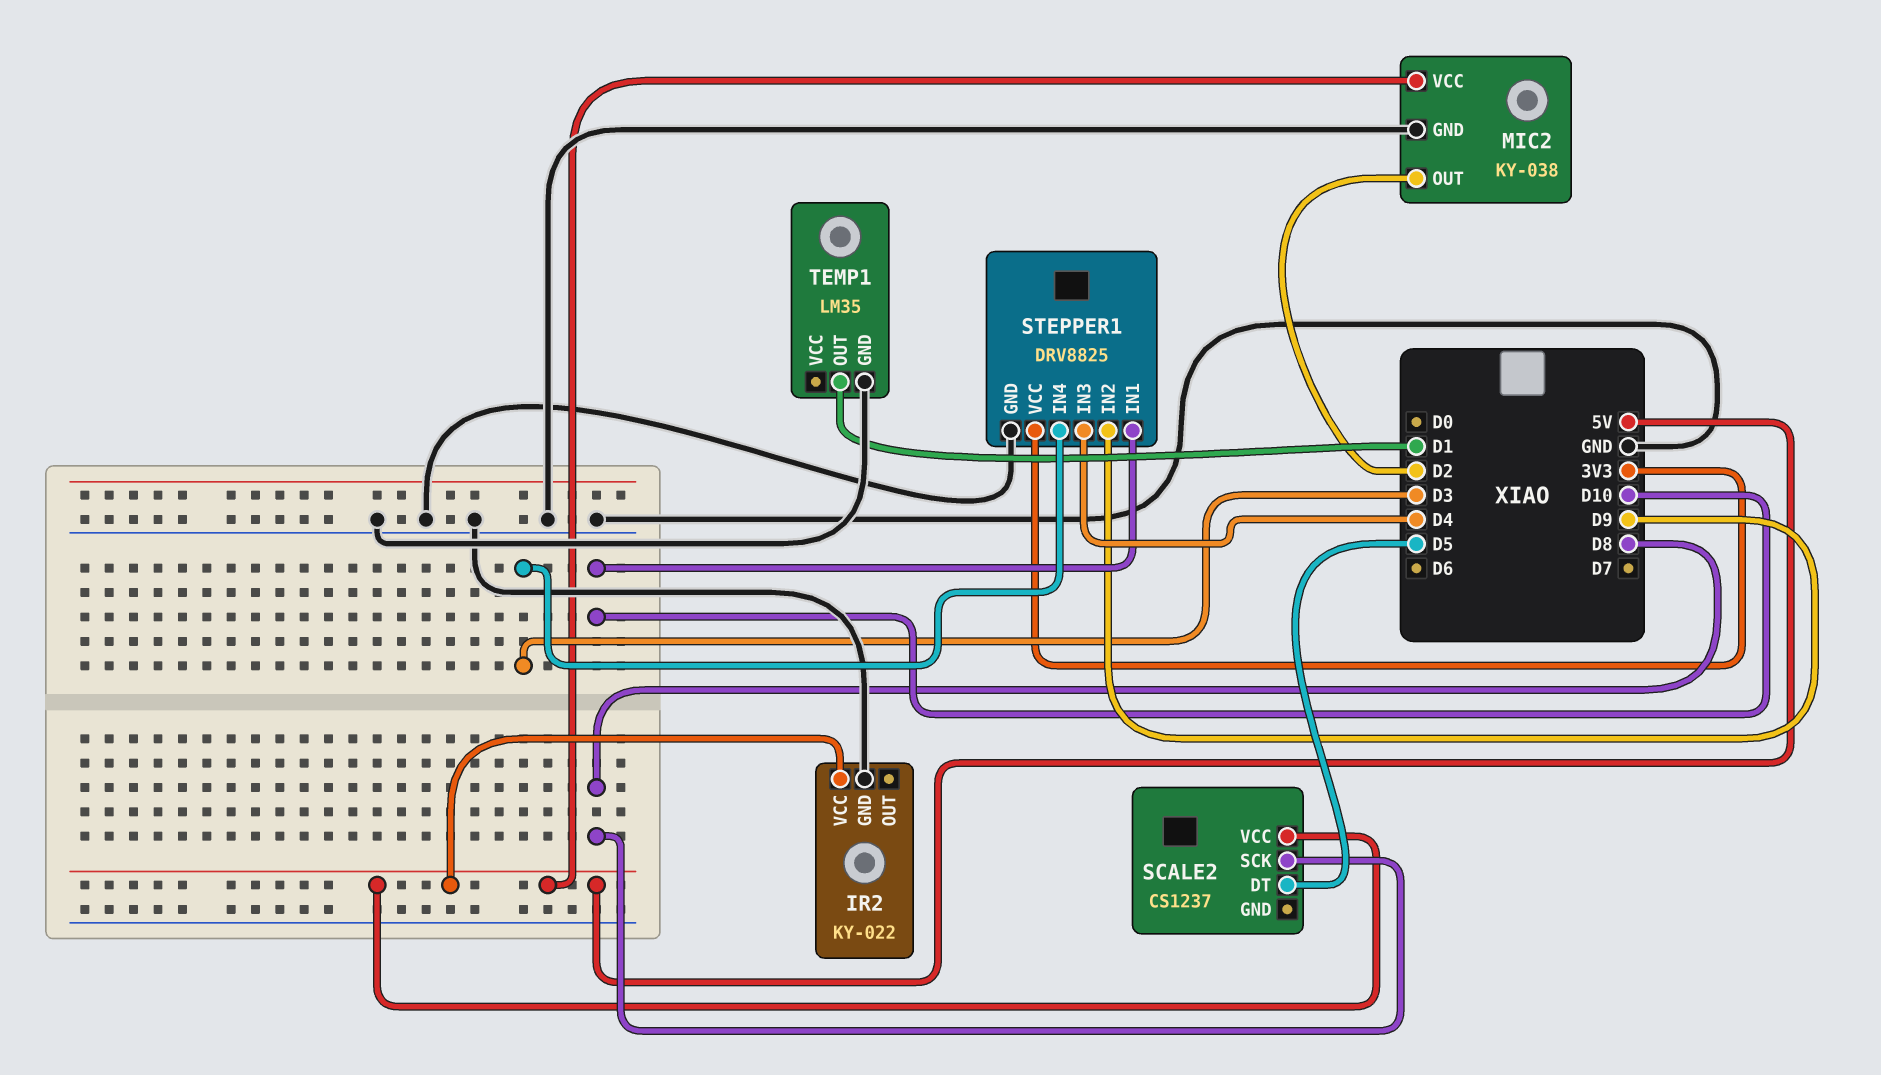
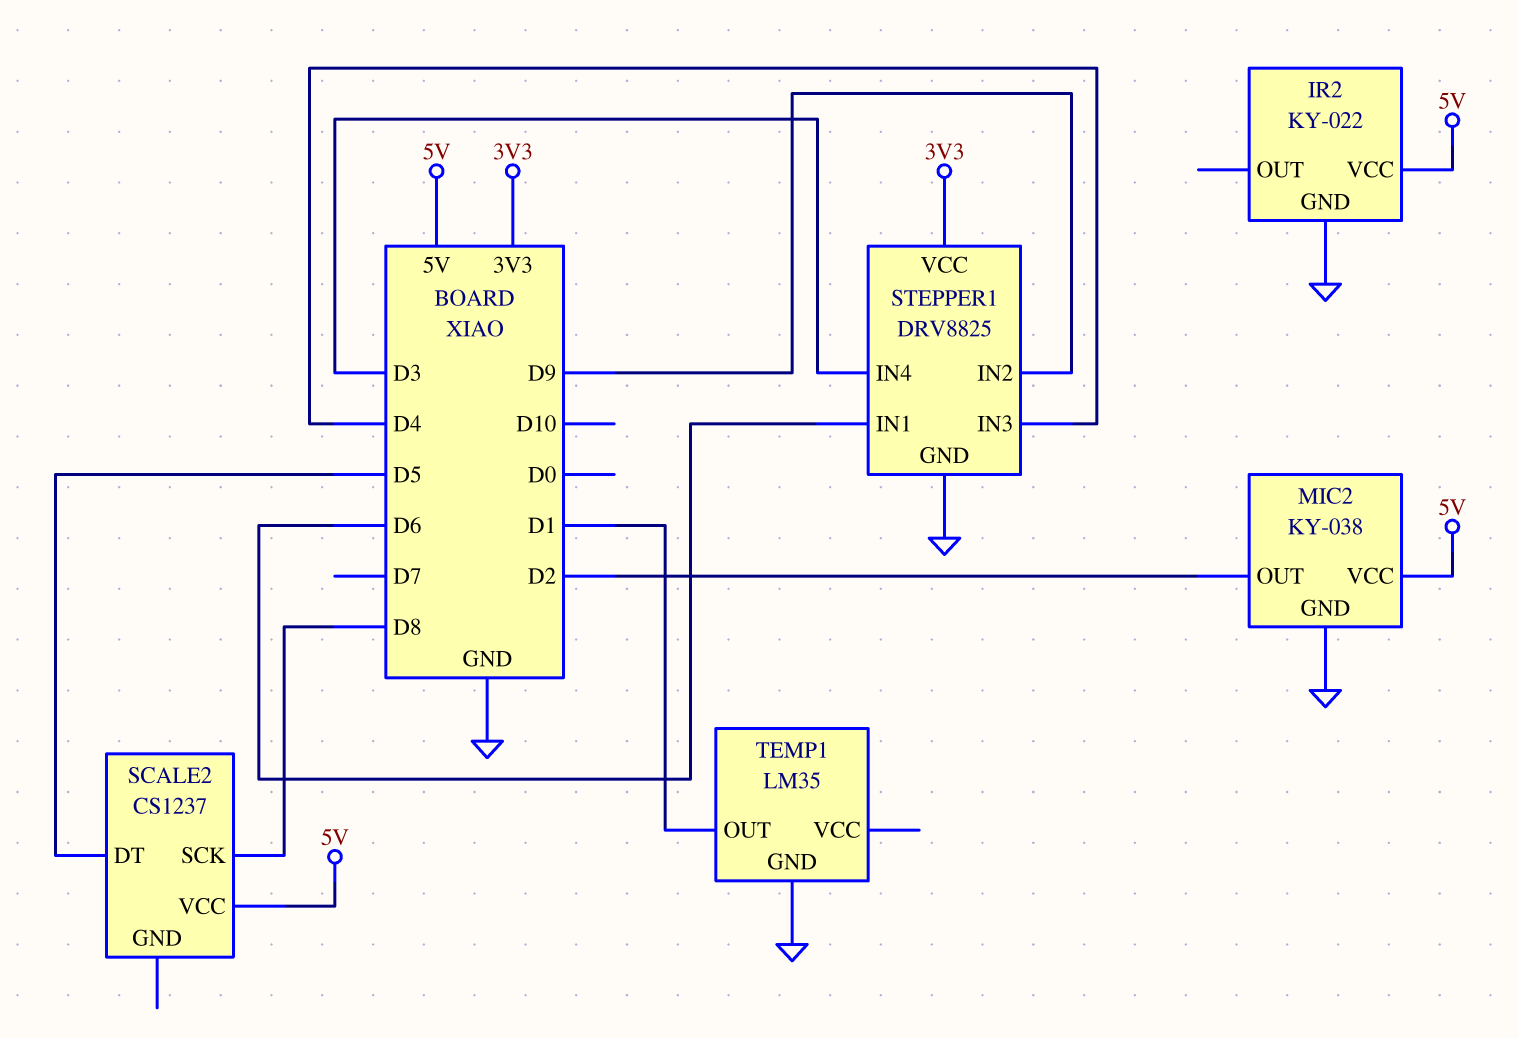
STEPPER1 pin IN1: D10 -> D6

